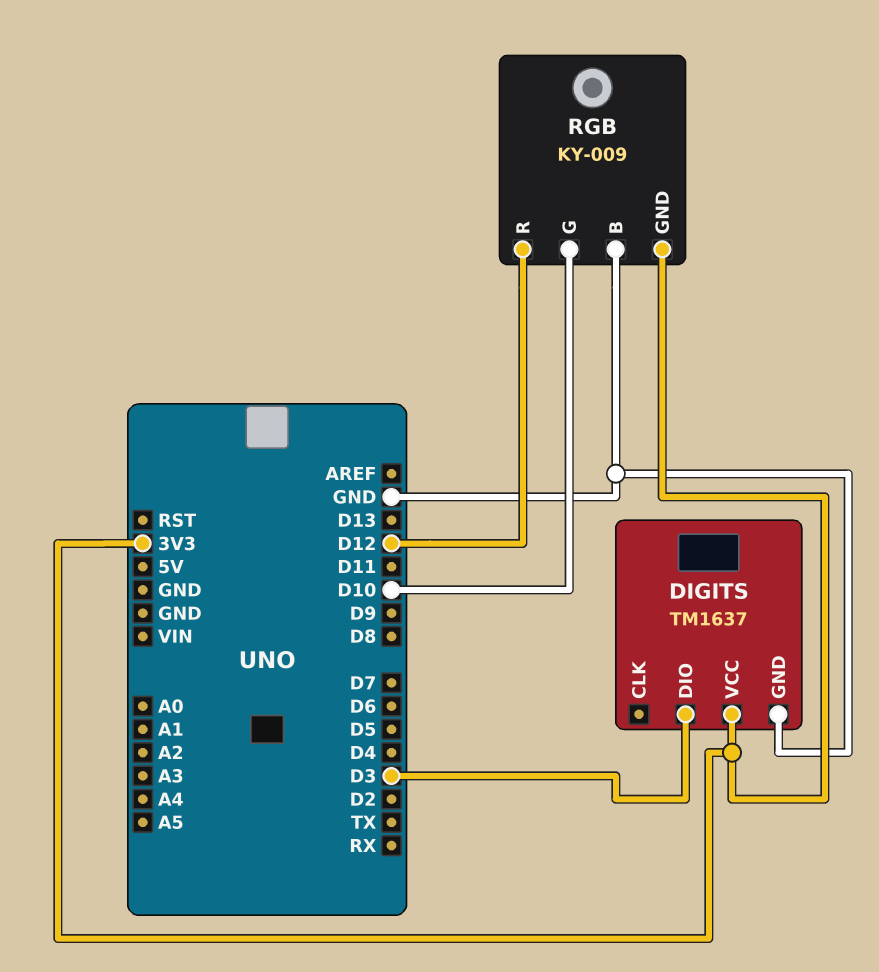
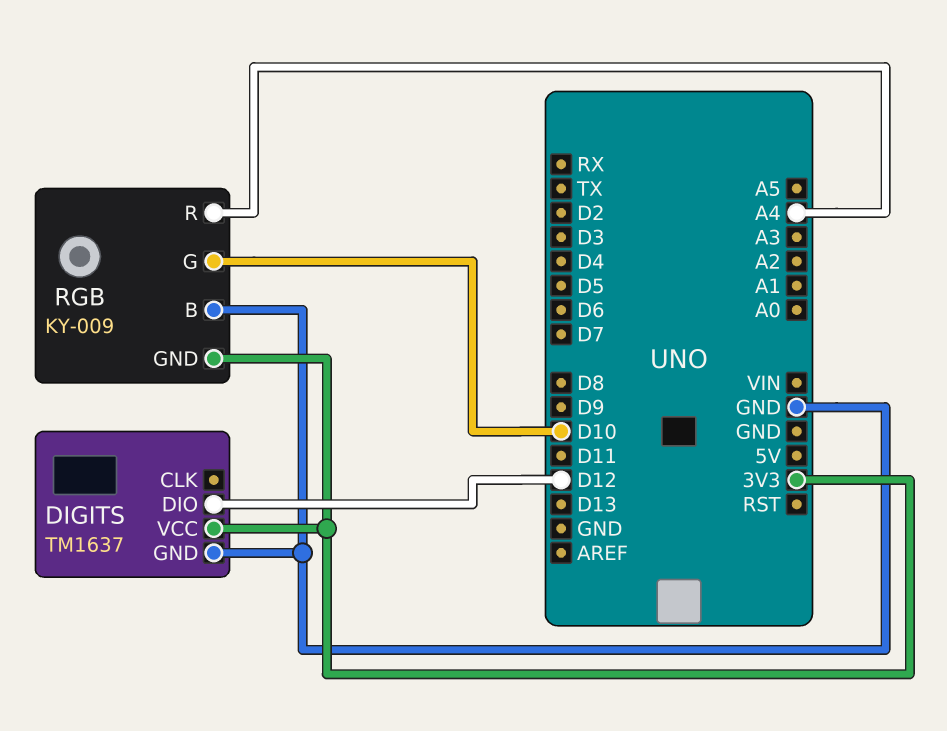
DIGITS pin DIO: D3 -> D12
RGB pin R: D12 -> A4

